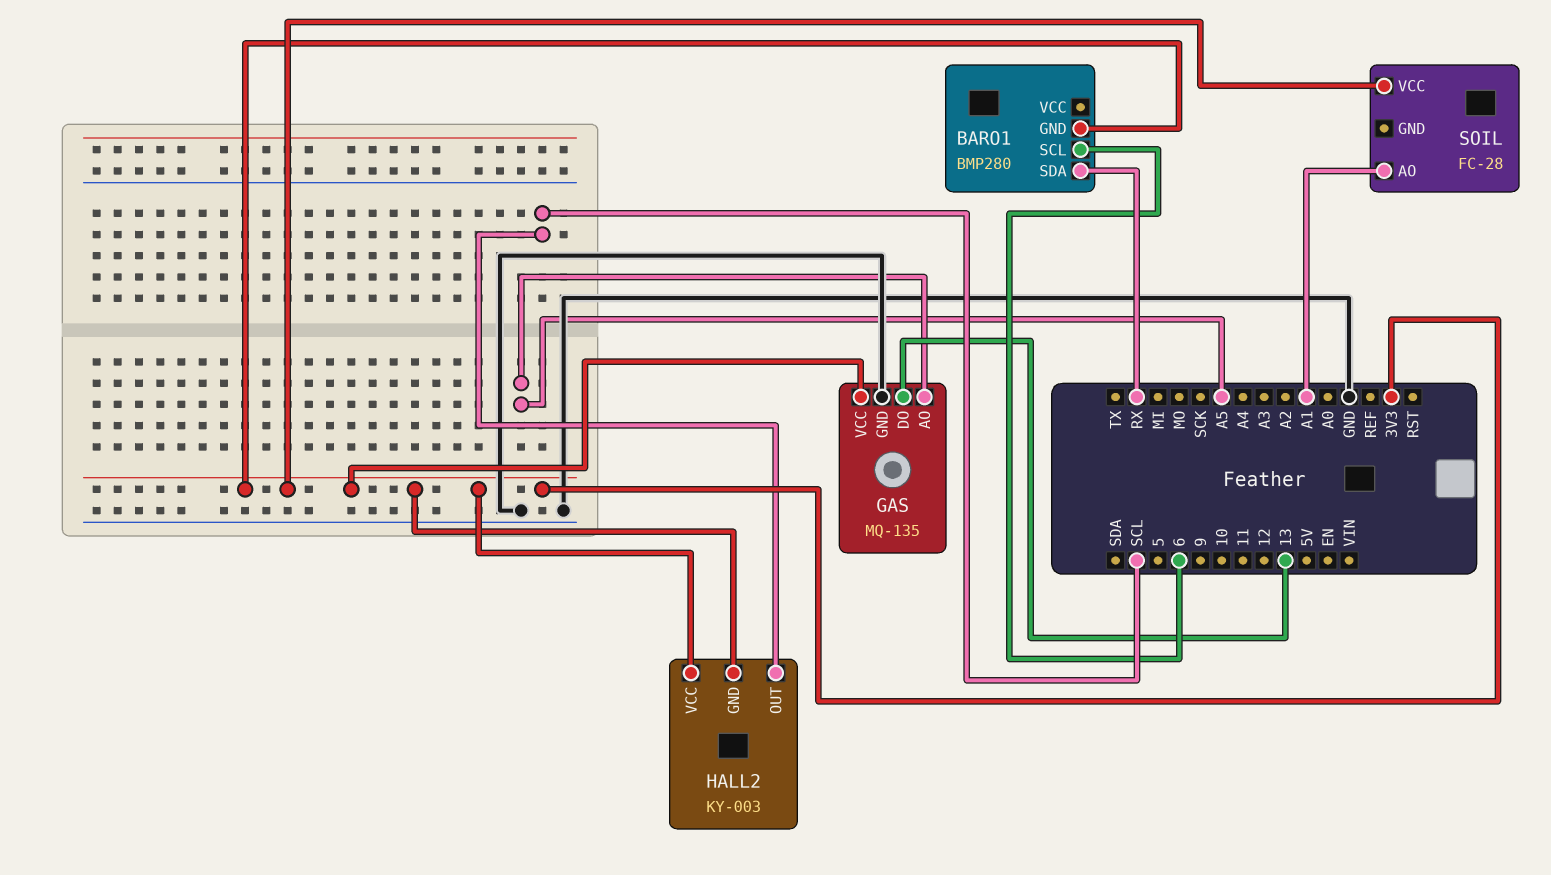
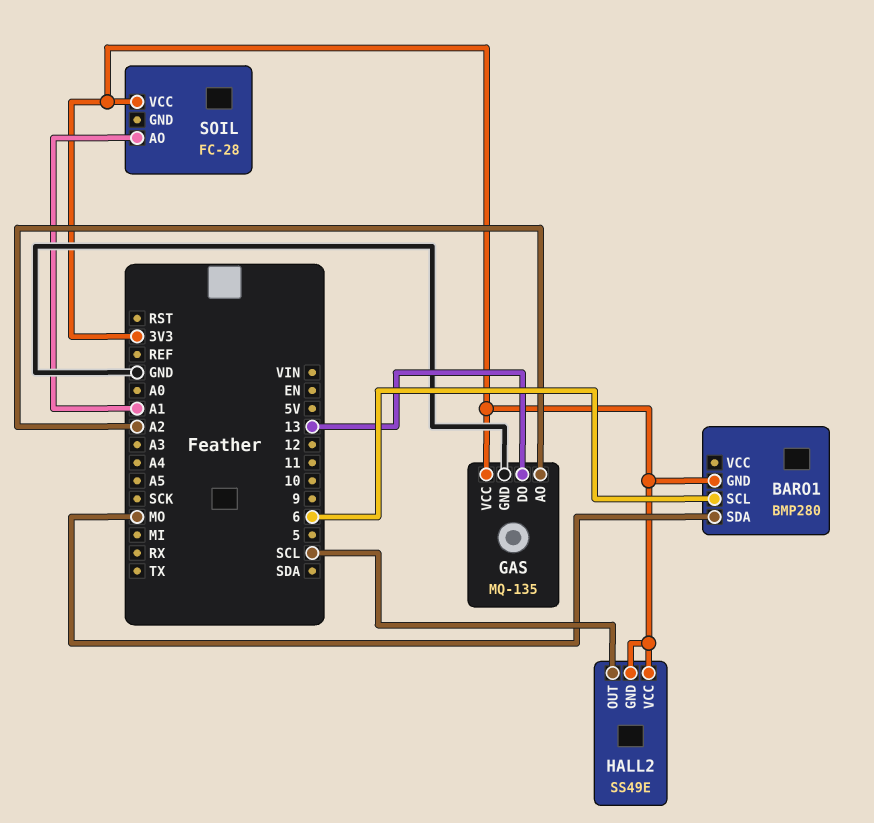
BARO1 pin SDA: RX -> MO
GAS pin AO: A5 -> A2
HALL2: KY-003 -> SS49E

